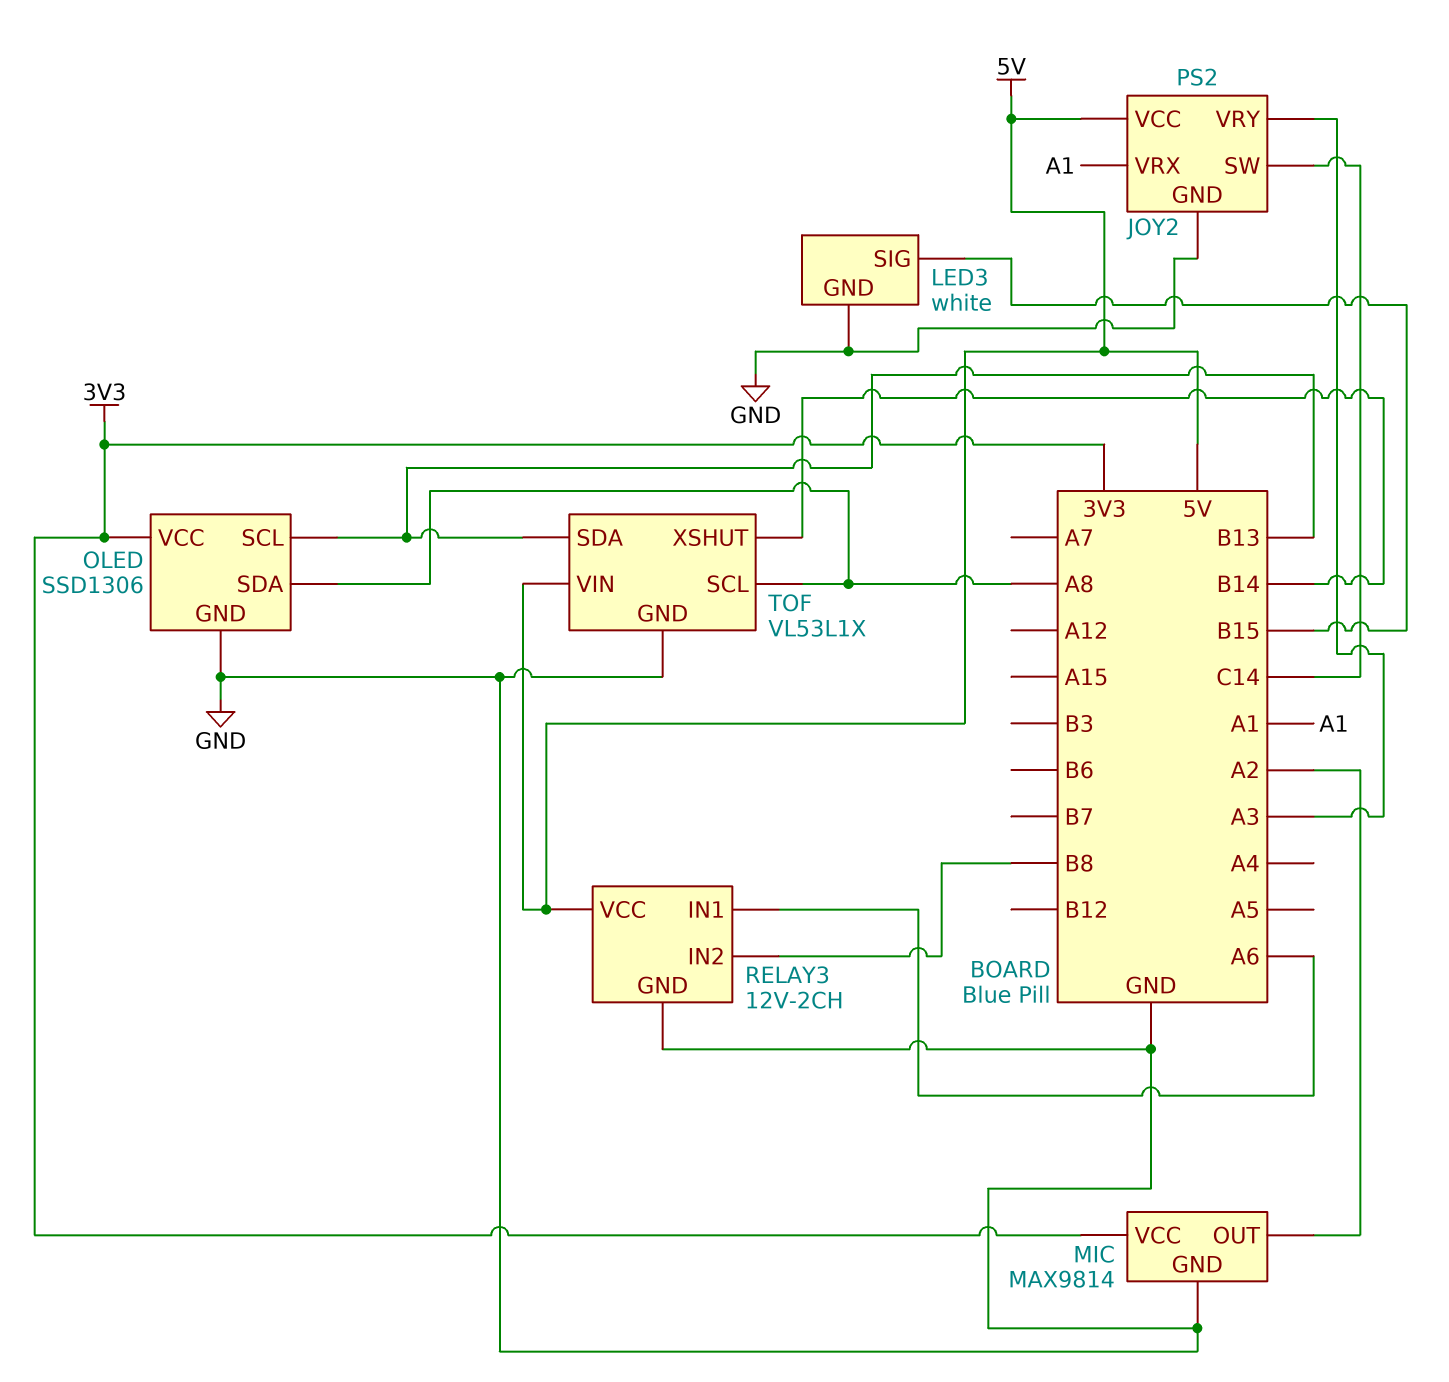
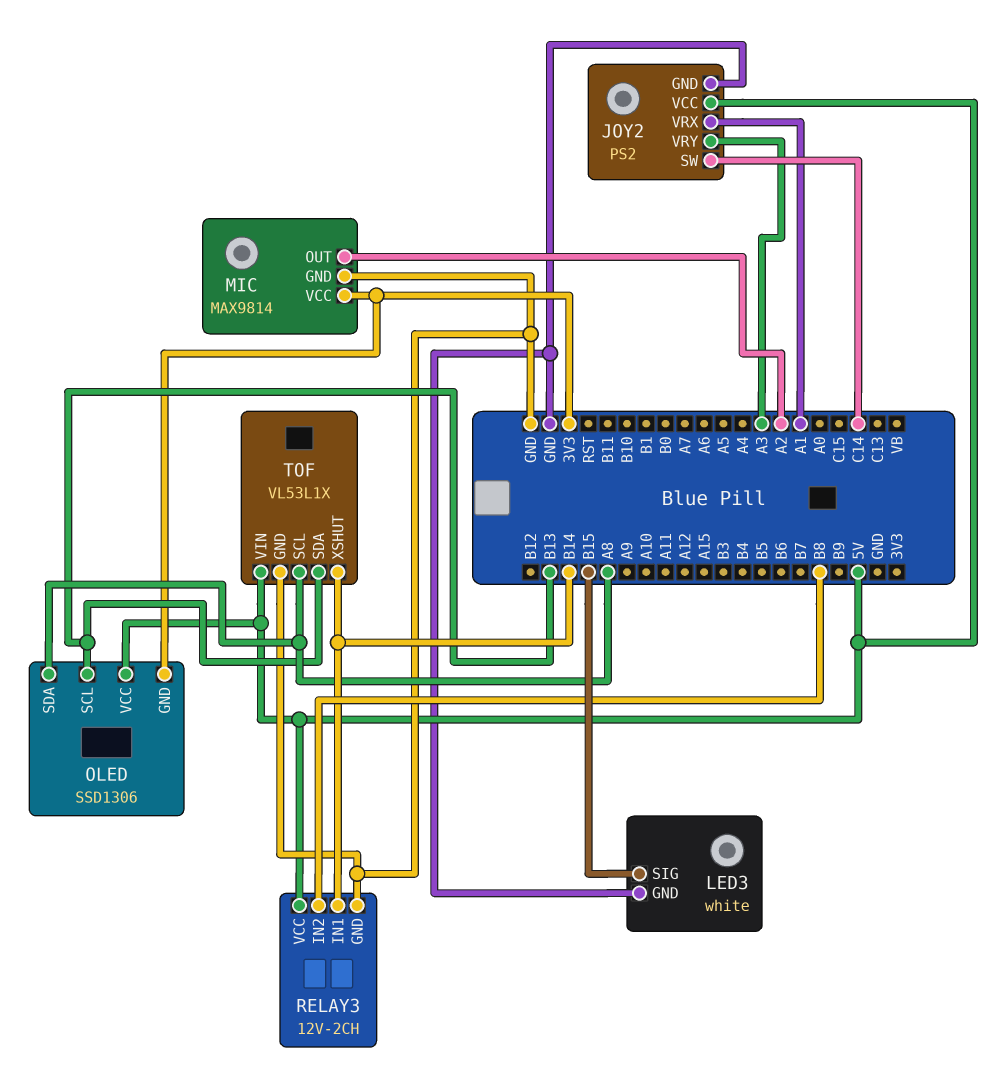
OLED pin GND: GND -> 3V3
OLED pin VCC: 3V3 -> 5V
RELAY3 pin IN1: A6 -> B14

